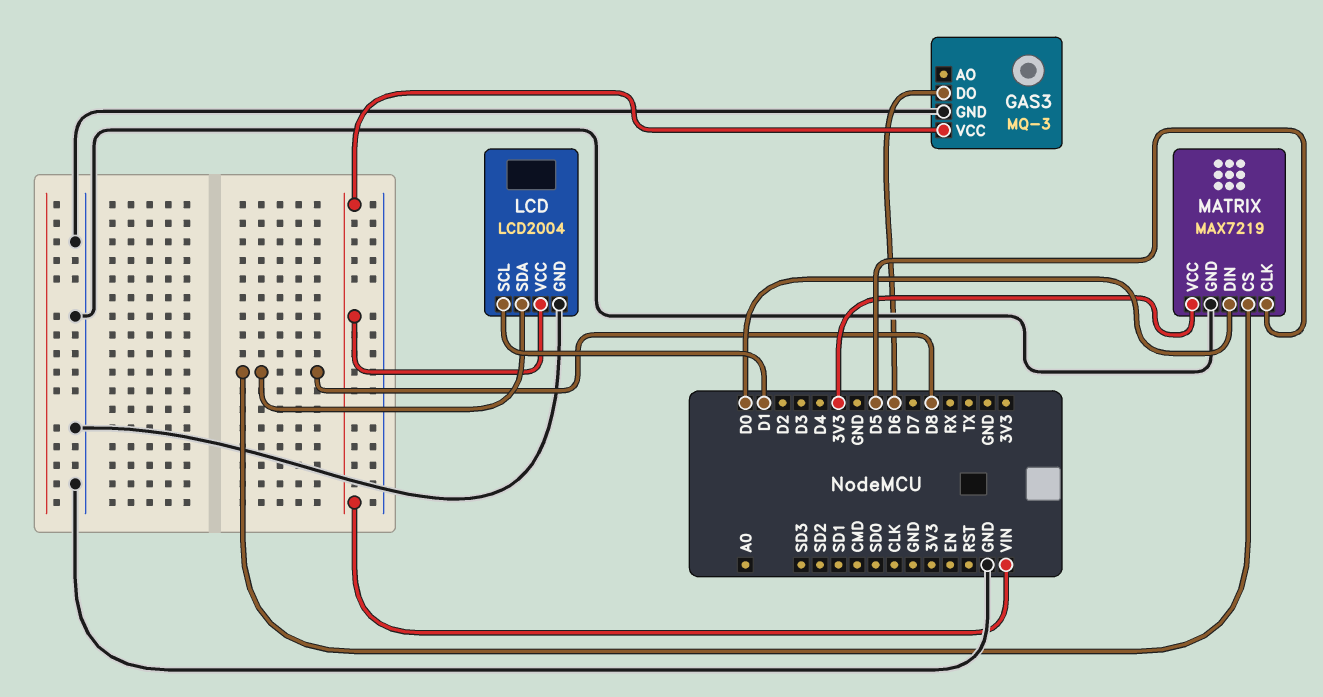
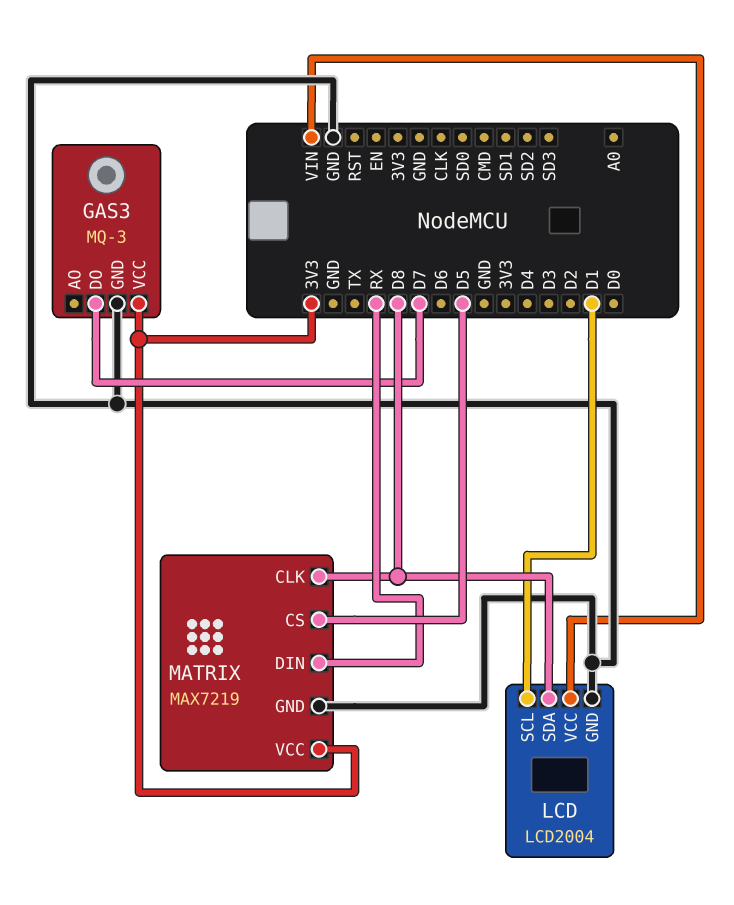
GAS3 pin DO: D6 -> D7
GAS3 pin VCC: VIN -> 3V3
MATRIX pin CLK: D5 -> D8
MATRIX pin CS: D8 -> D5
MATRIX pin DIN: D0 -> RX

